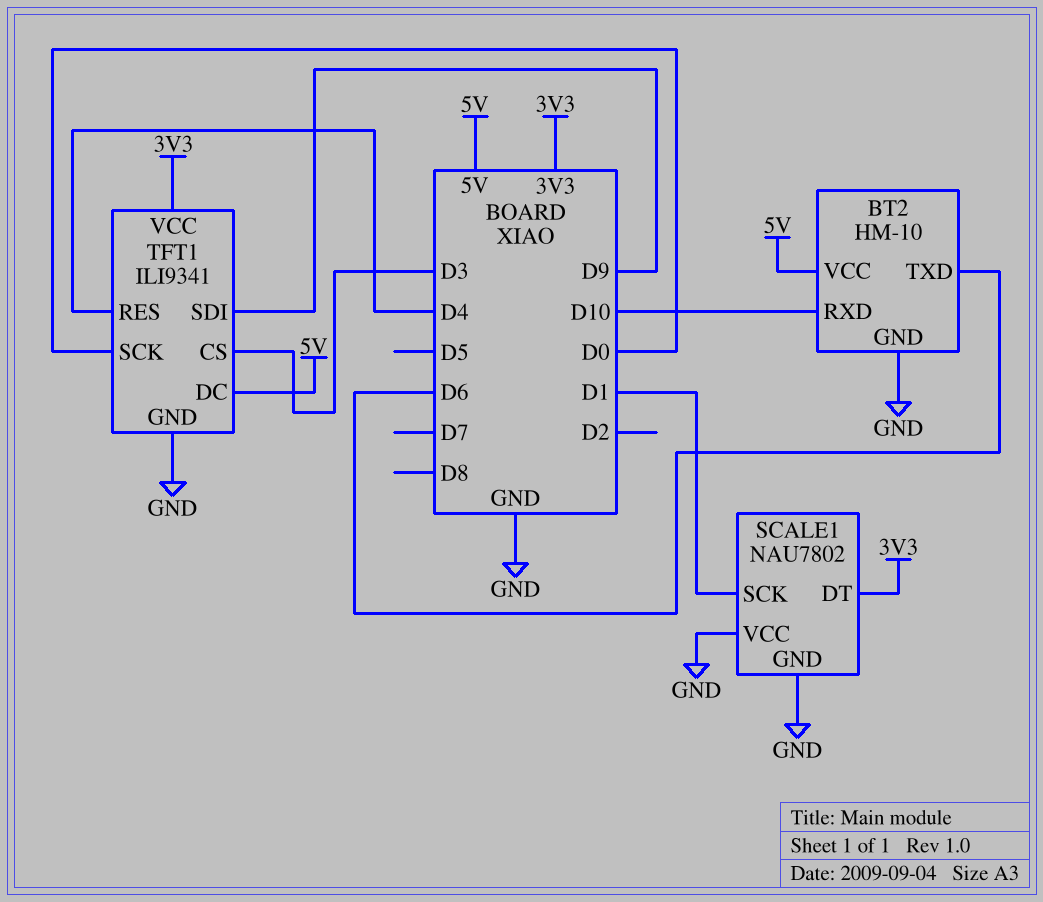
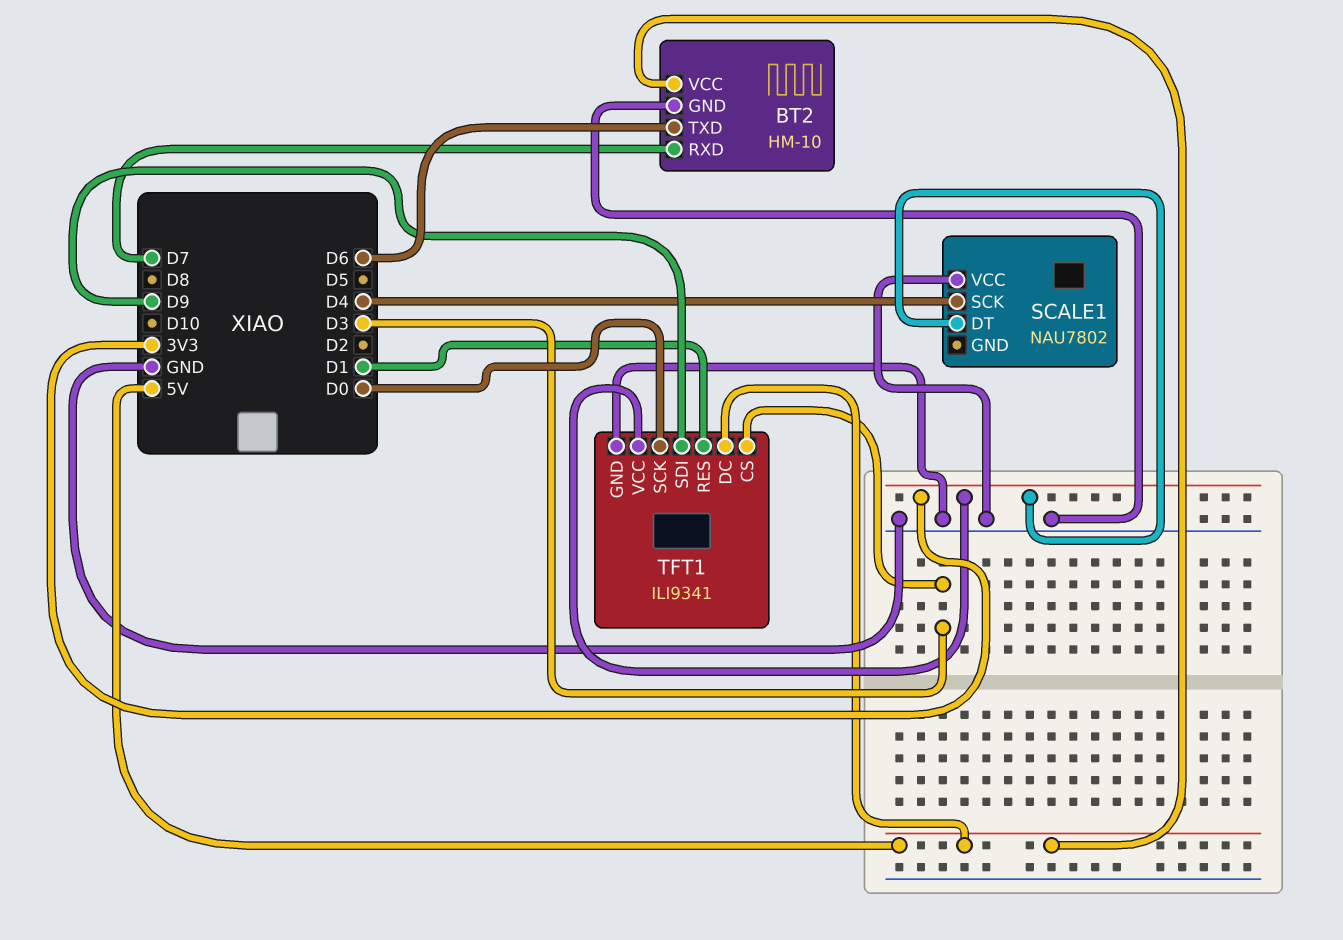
BT2 pin RXD: D10 -> D7
SCALE1 pin GND: GND -> none
SCALE1 pin SCK: D1 -> D4
TFT1 pin RES: D4 -> D1

